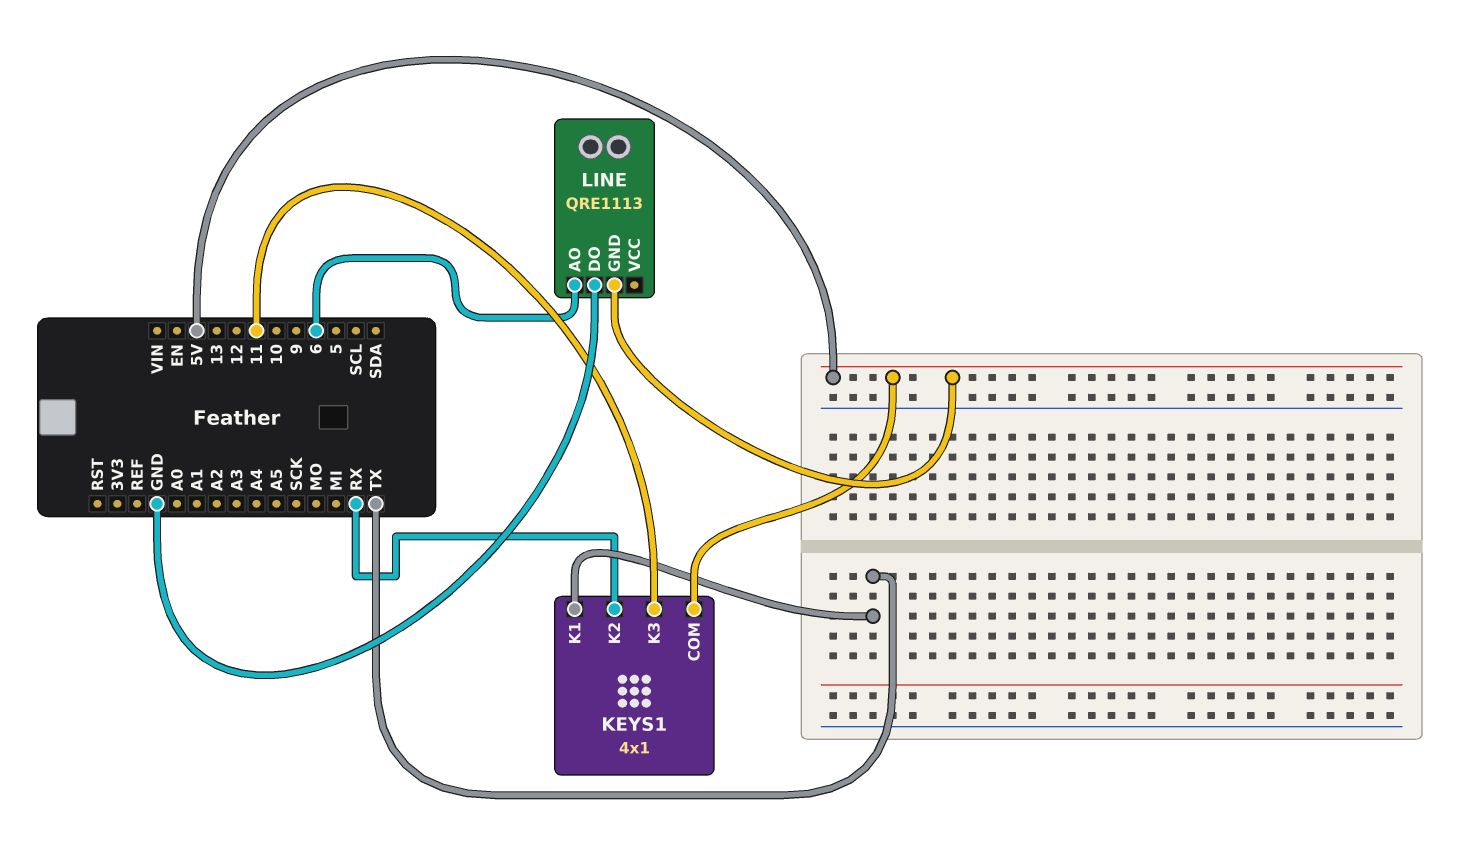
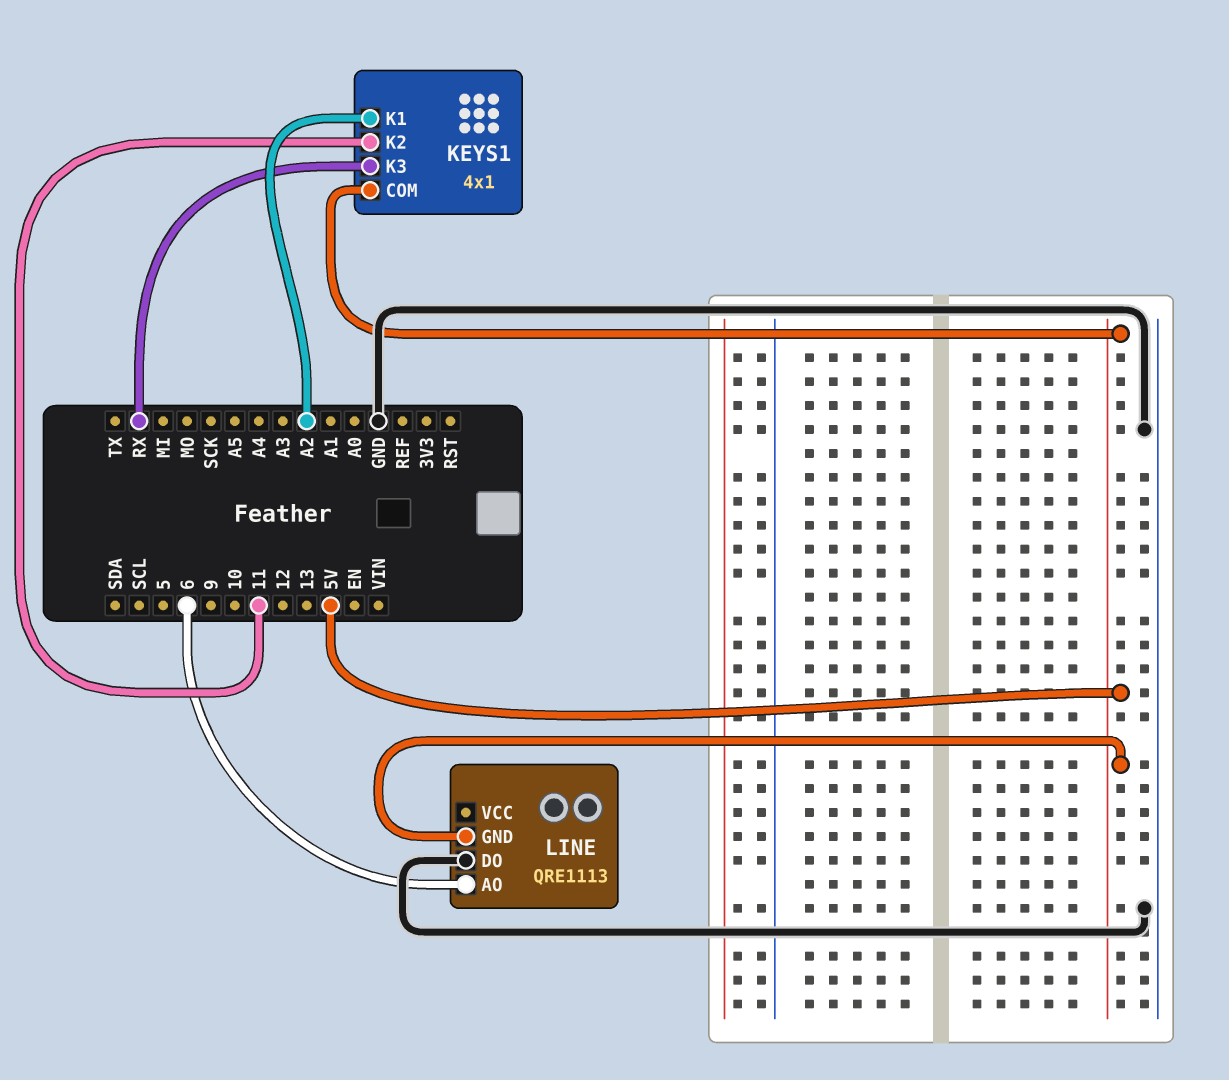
KEYS1 pin K1: TX -> A2
KEYS1 pin K2: RX -> 11
KEYS1 pin K3: 11 -> RX

